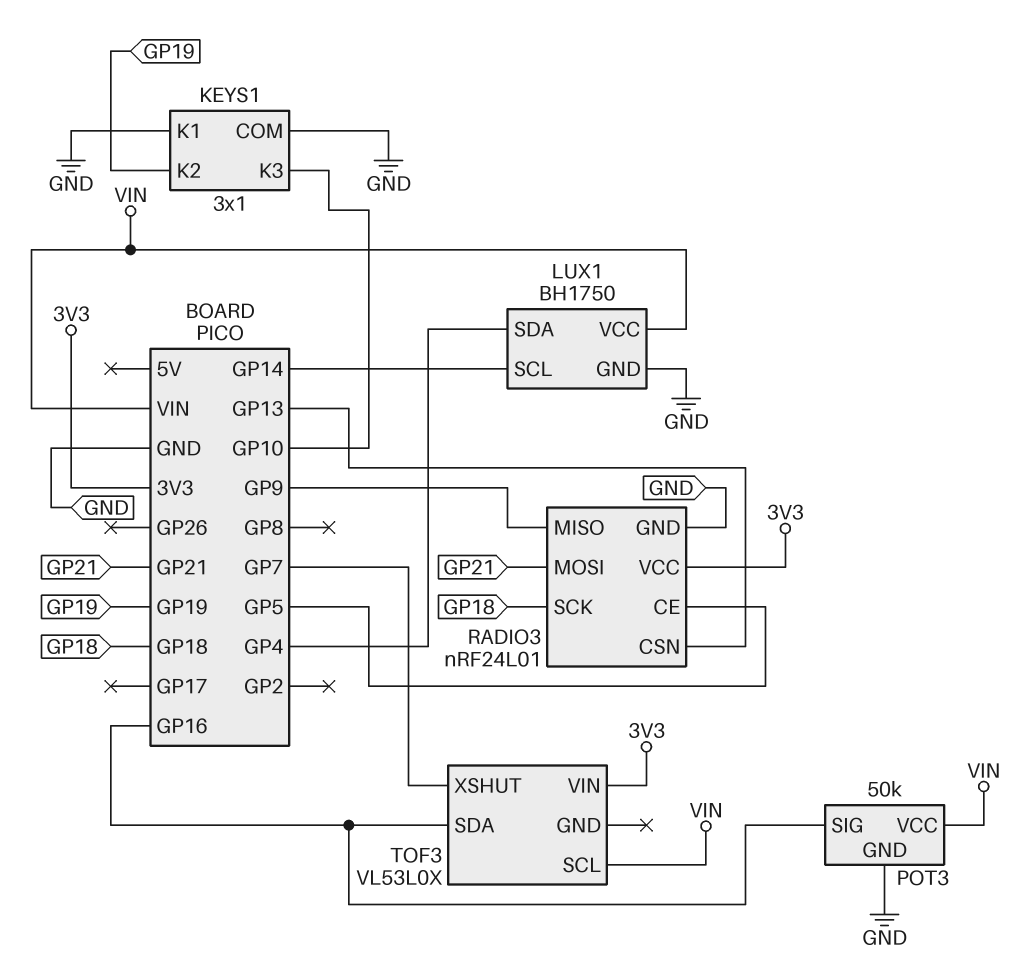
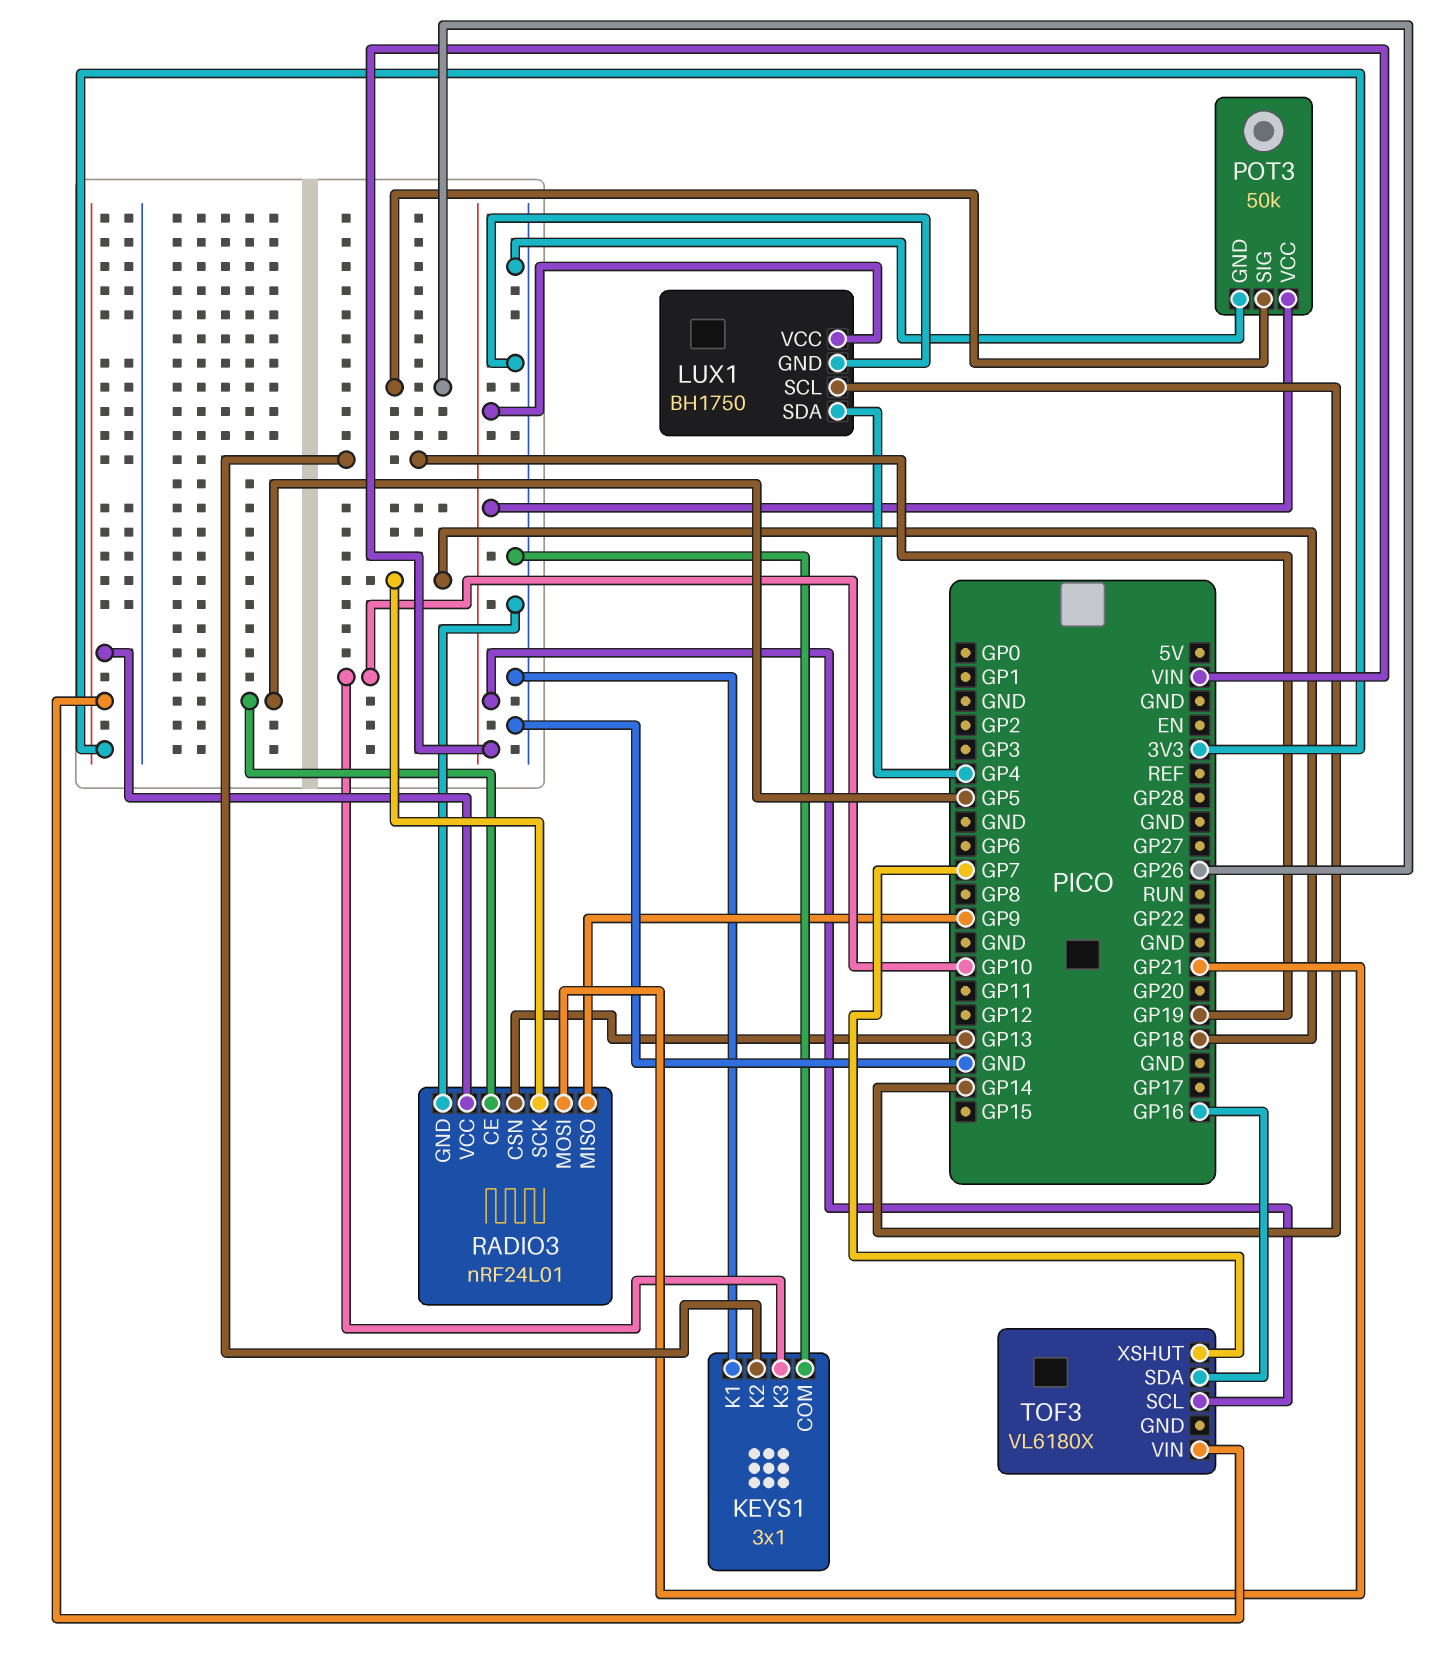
POT3 pin SIG: GP16 -> GP26
TOF3: VL53L0X -> VL6180X

